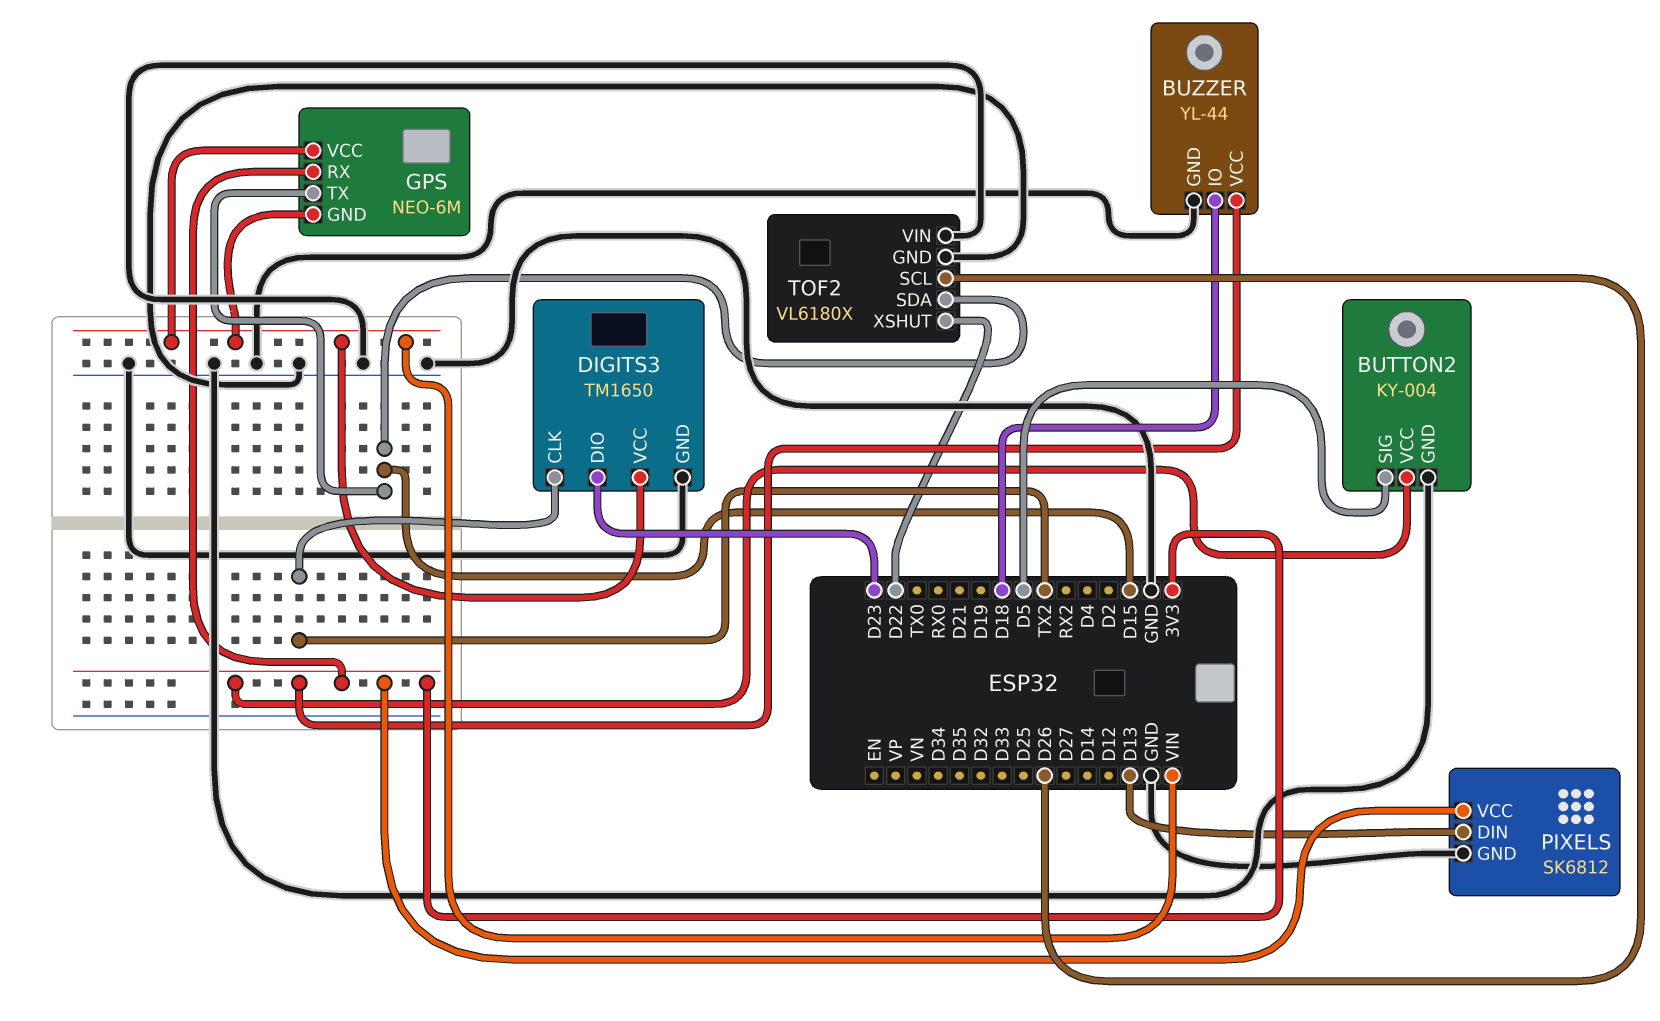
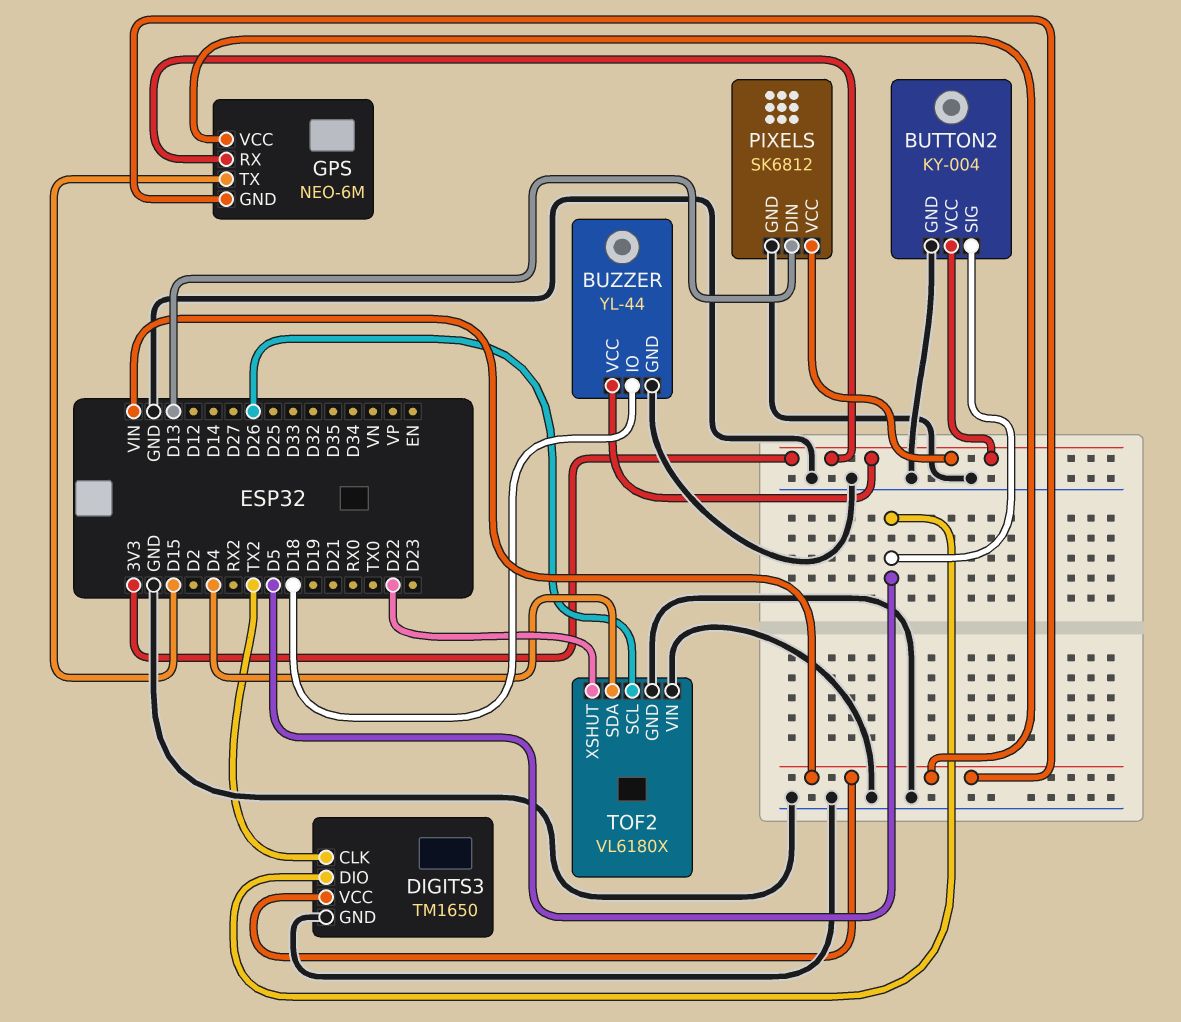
DIGITS3 pin DIO: D23 -> D5
TOF2 pin SDA: D15 -> D4

